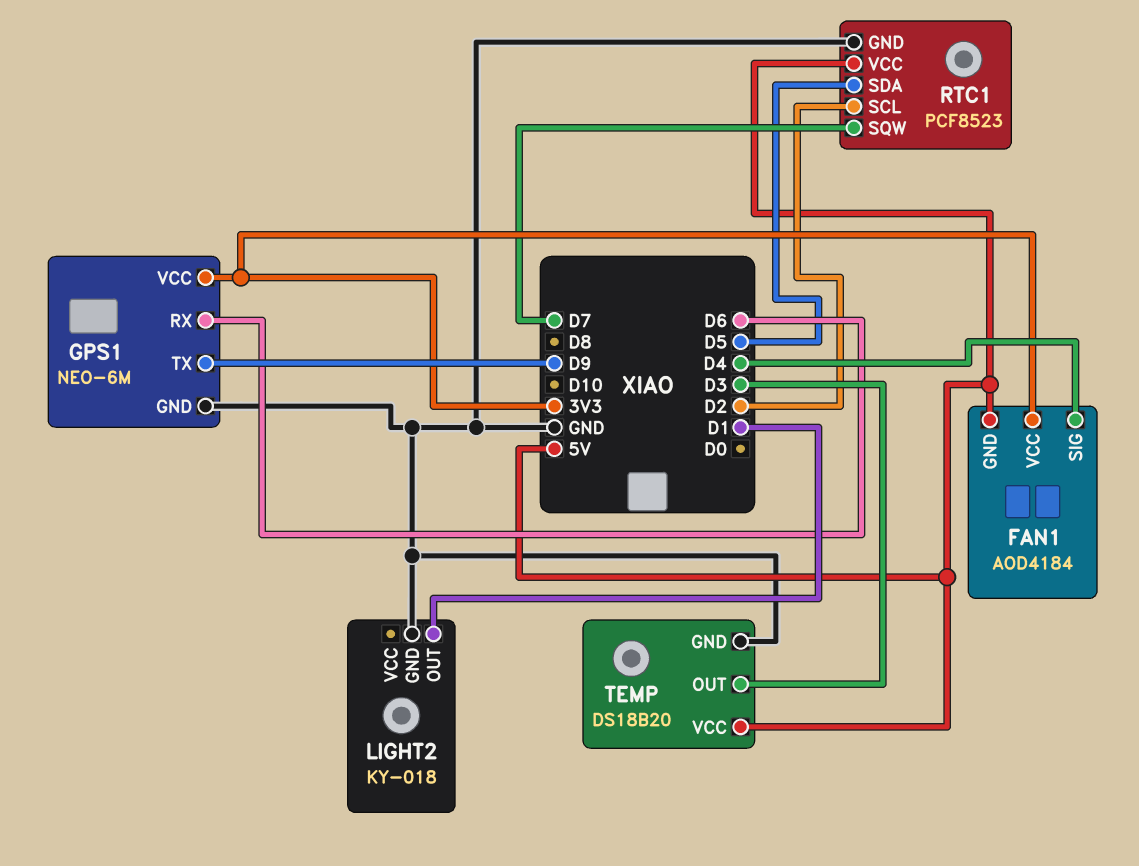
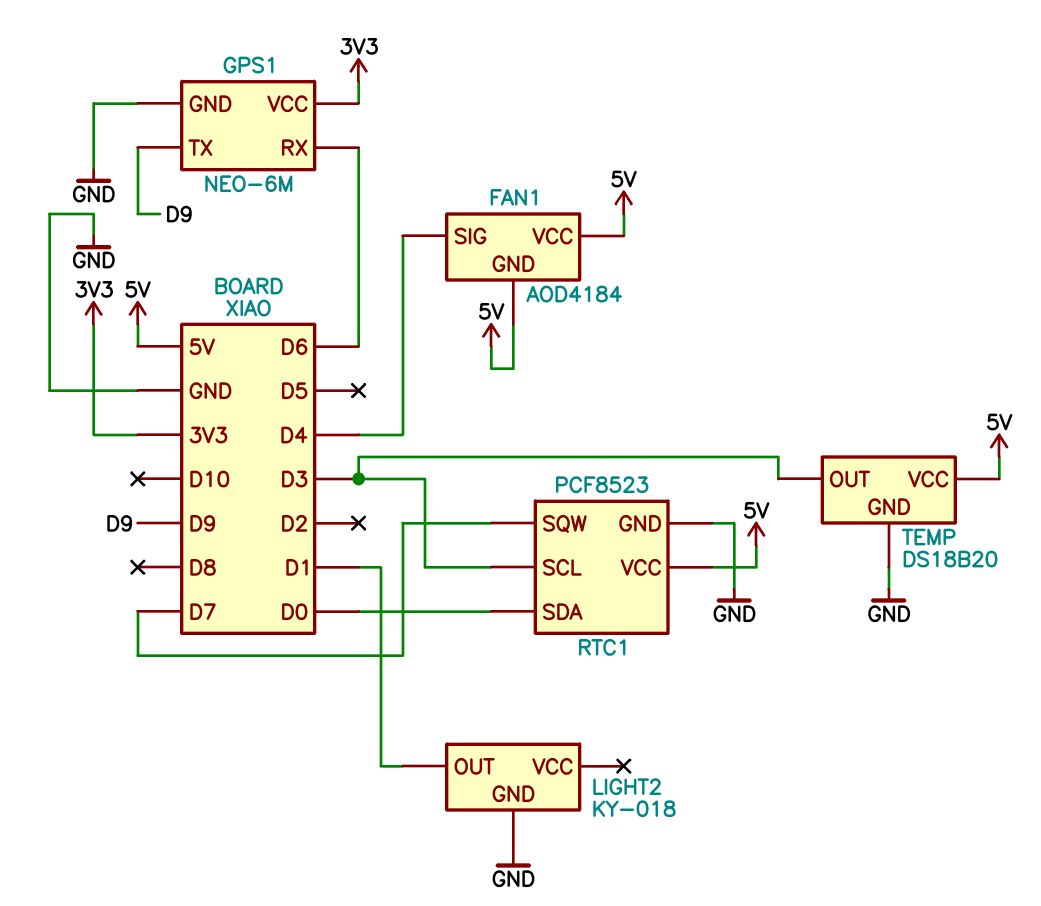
FAN1 pin VCC: 3V3 -> 5V
RTC1 pin SCL: D2 -> D3
RTC1 pin SDA: D5 -> D0

